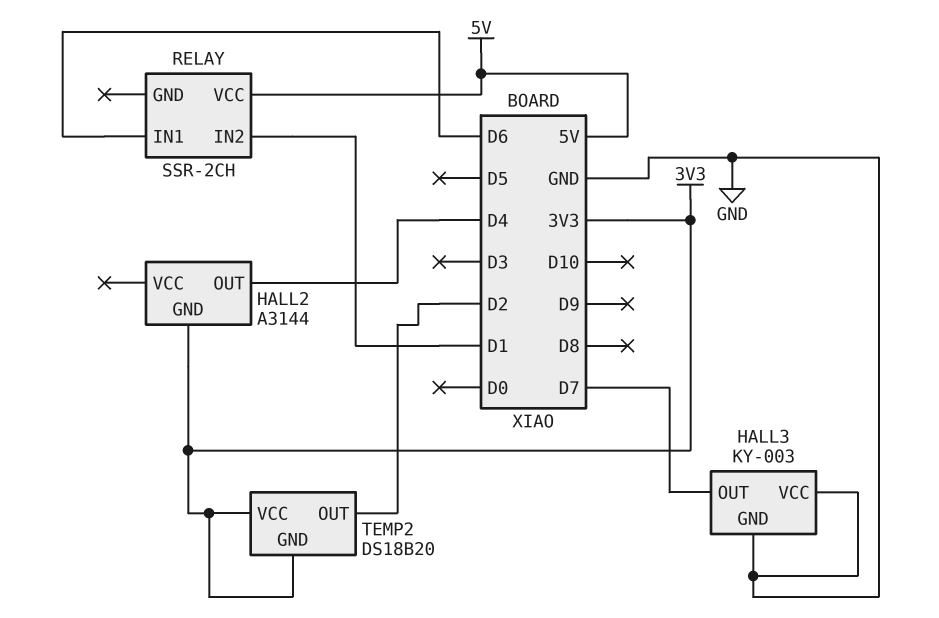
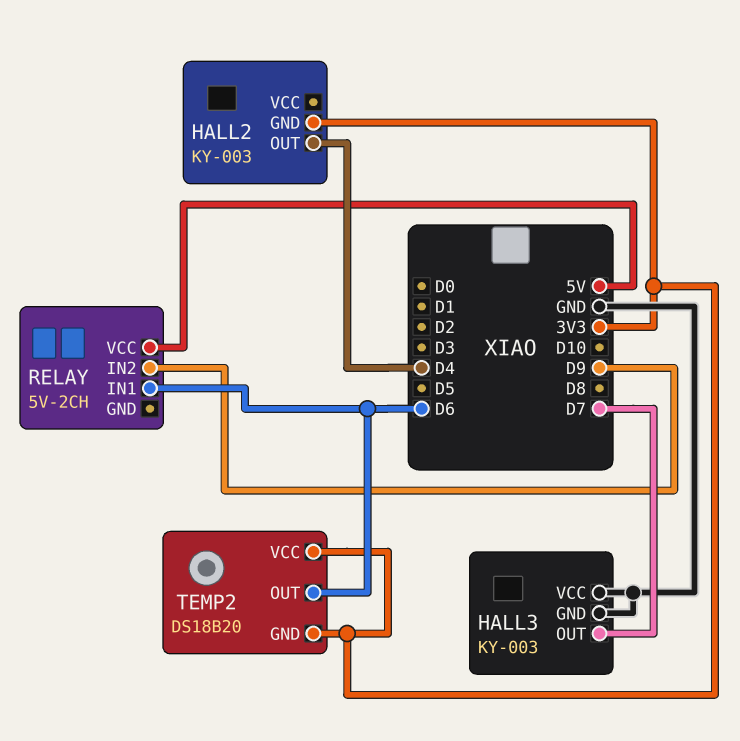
HALL2: A3144 -> KY-003
RELAY: SSR-2CH -> 5V-2CH
RELAY pin IN2: D1 -> D9
TEMP2 pin OUT: D2 -> D6

